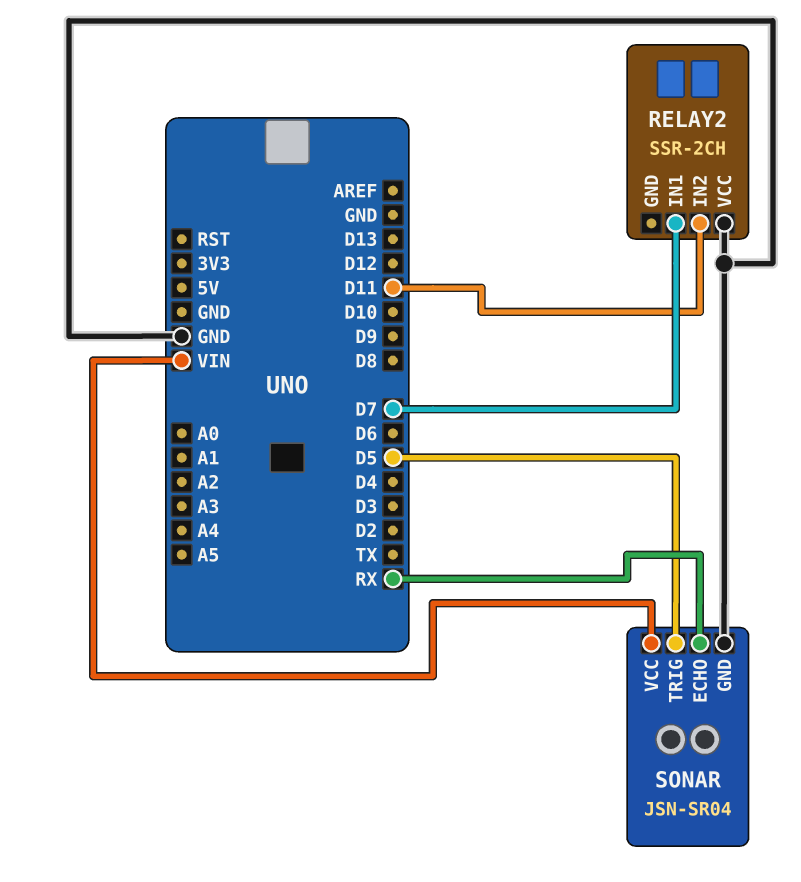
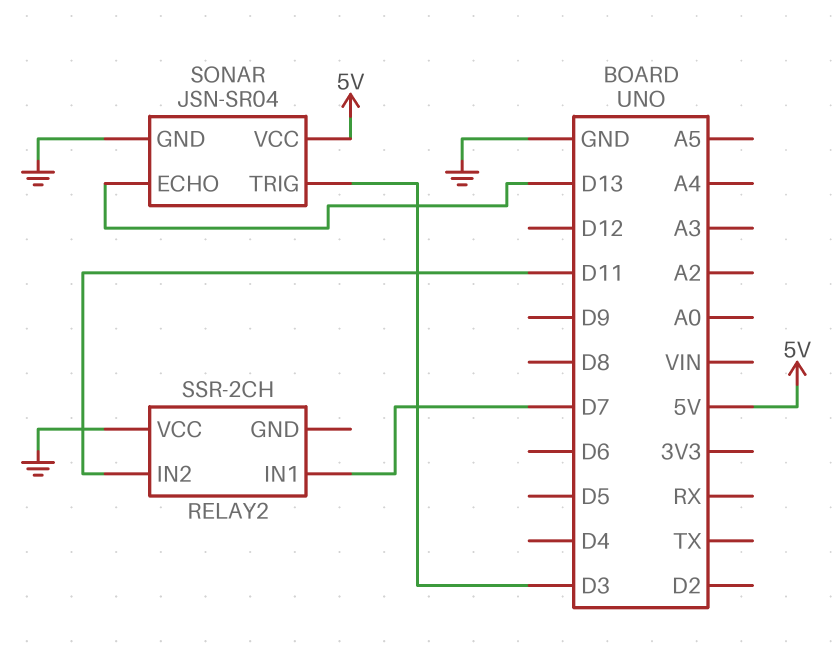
SONAR pin ECHO: RX -> D13
SONAR pin TRIG: D5 -> D3
SONAR pin VCC: VIN -> 5V

